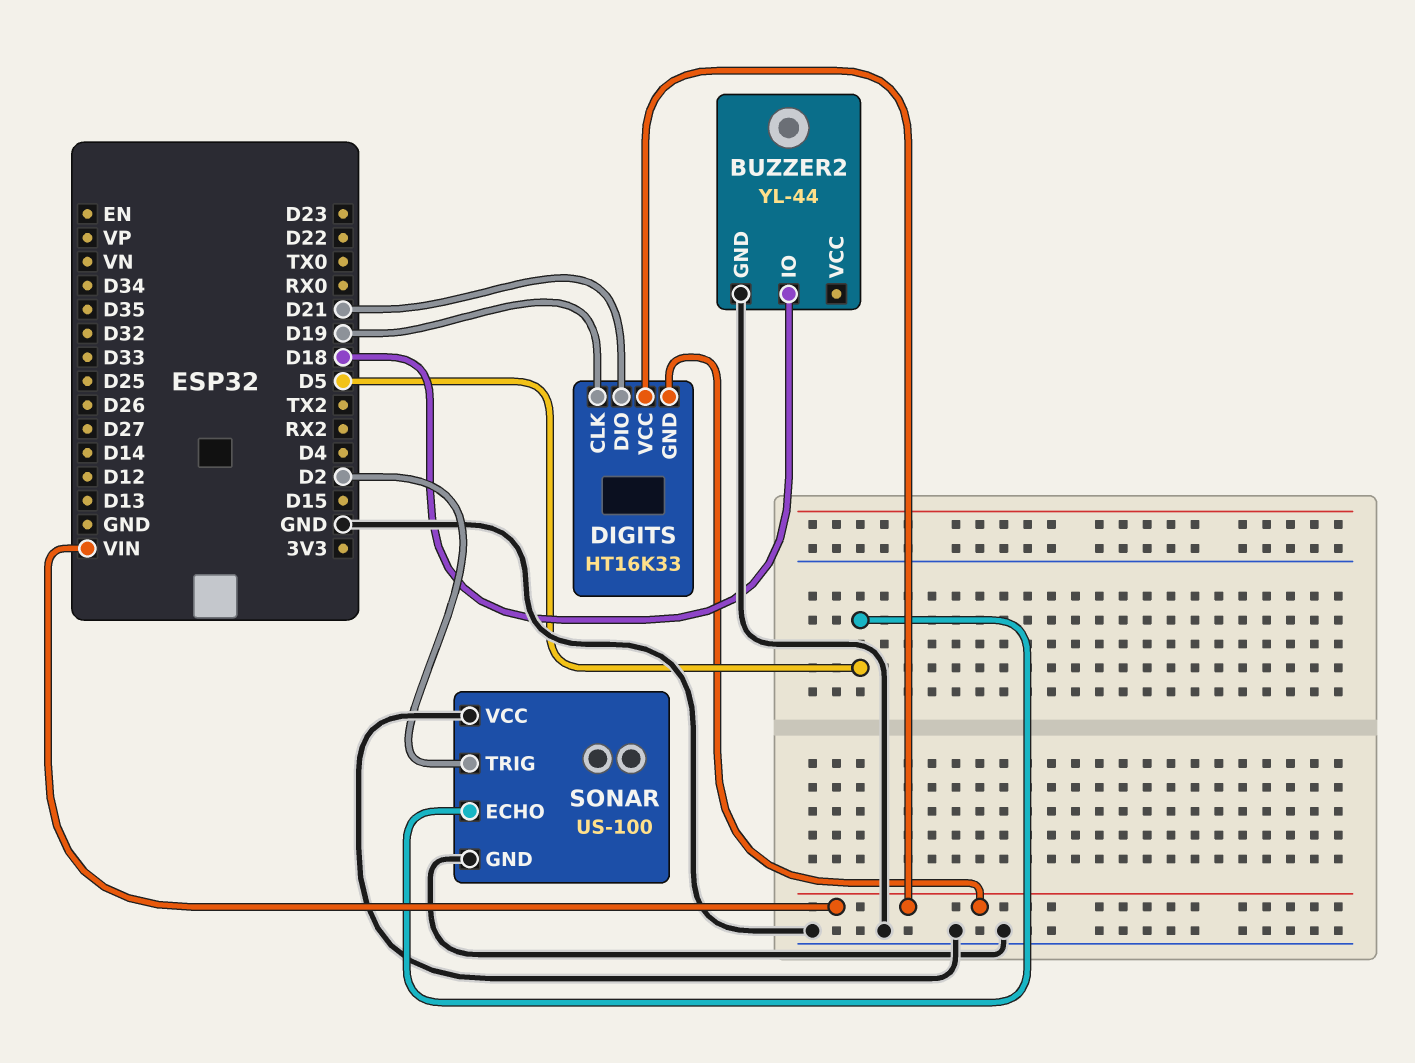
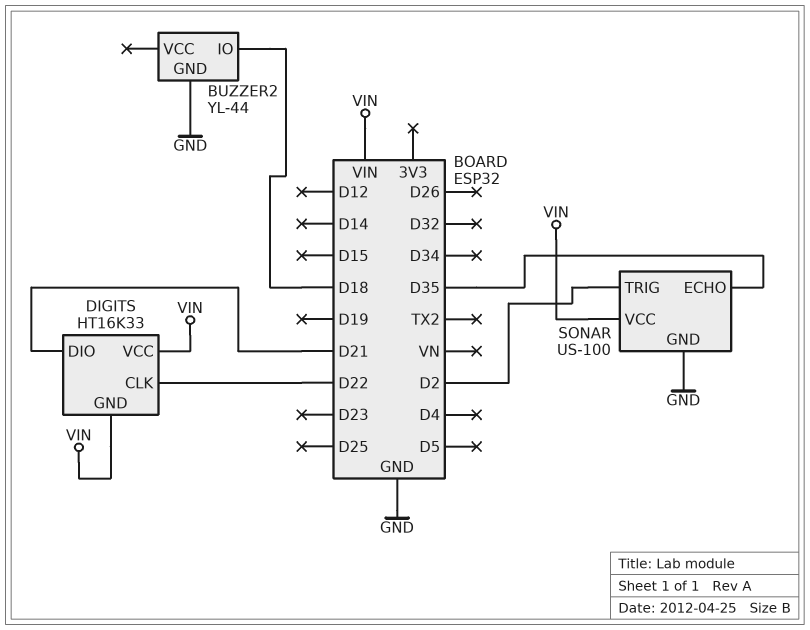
DIGITS pin CLK: D19 -> D22
SONAR pin ECHO: D5 -> D35
SONAR pin VCC: GND -> VIN

